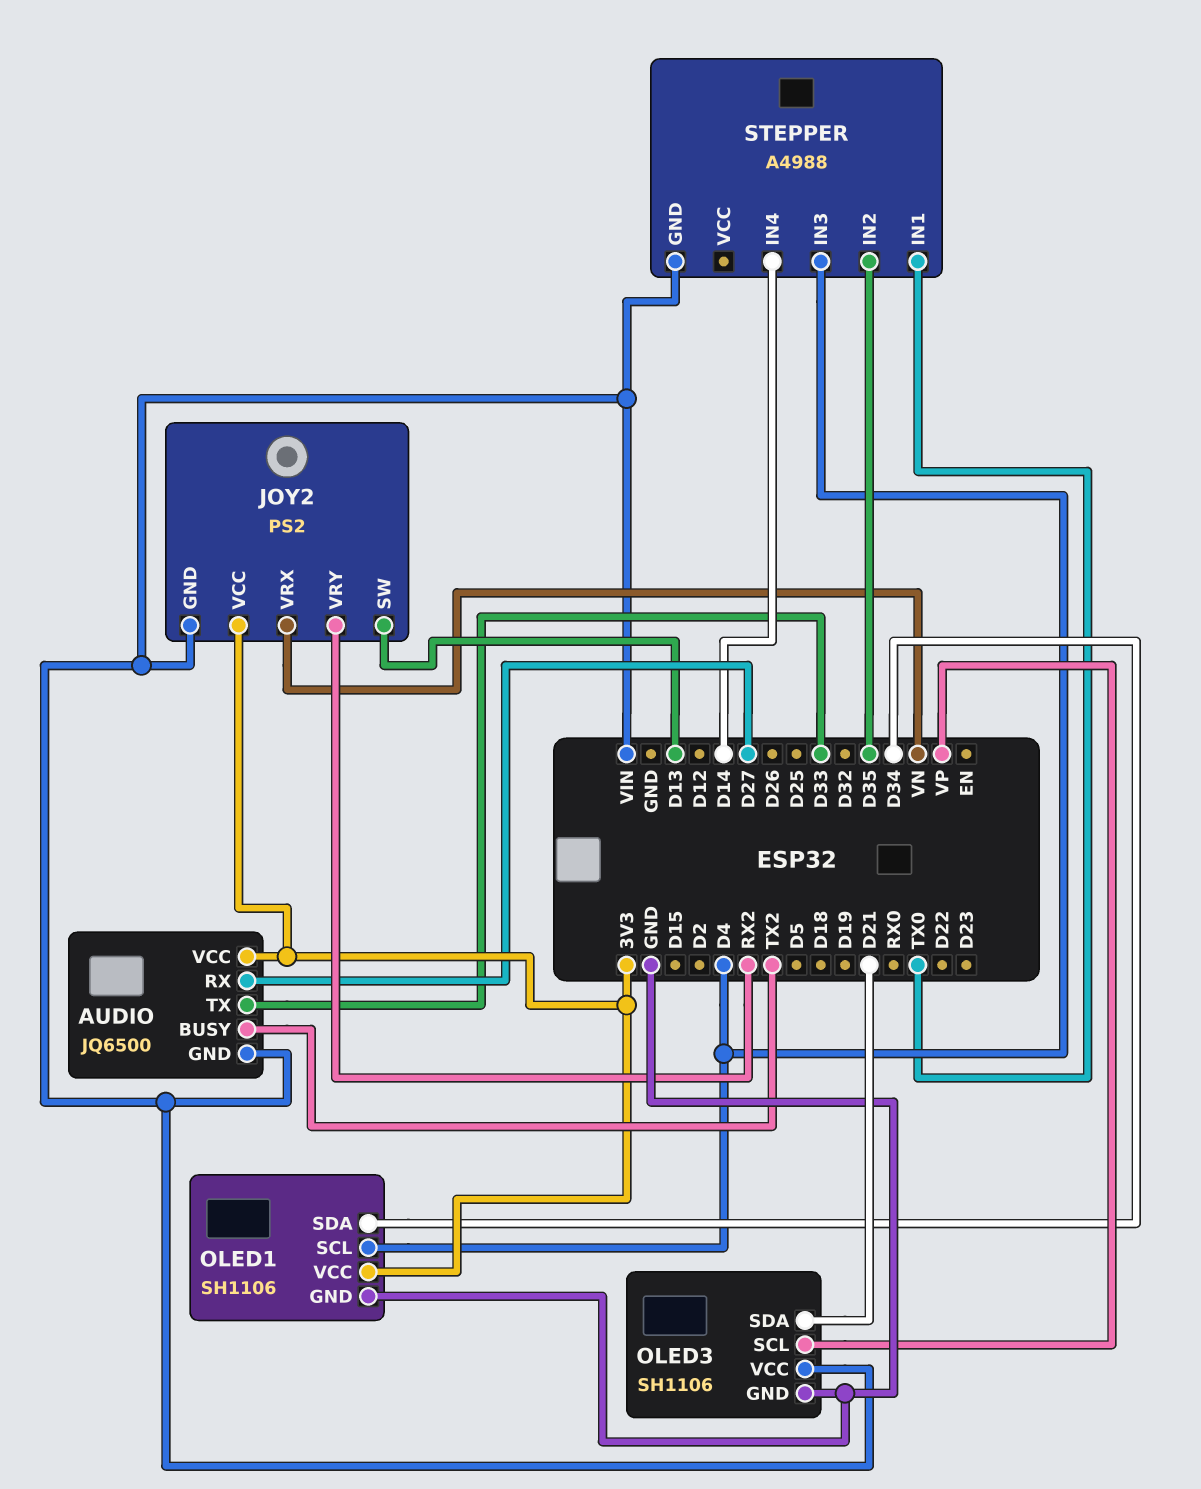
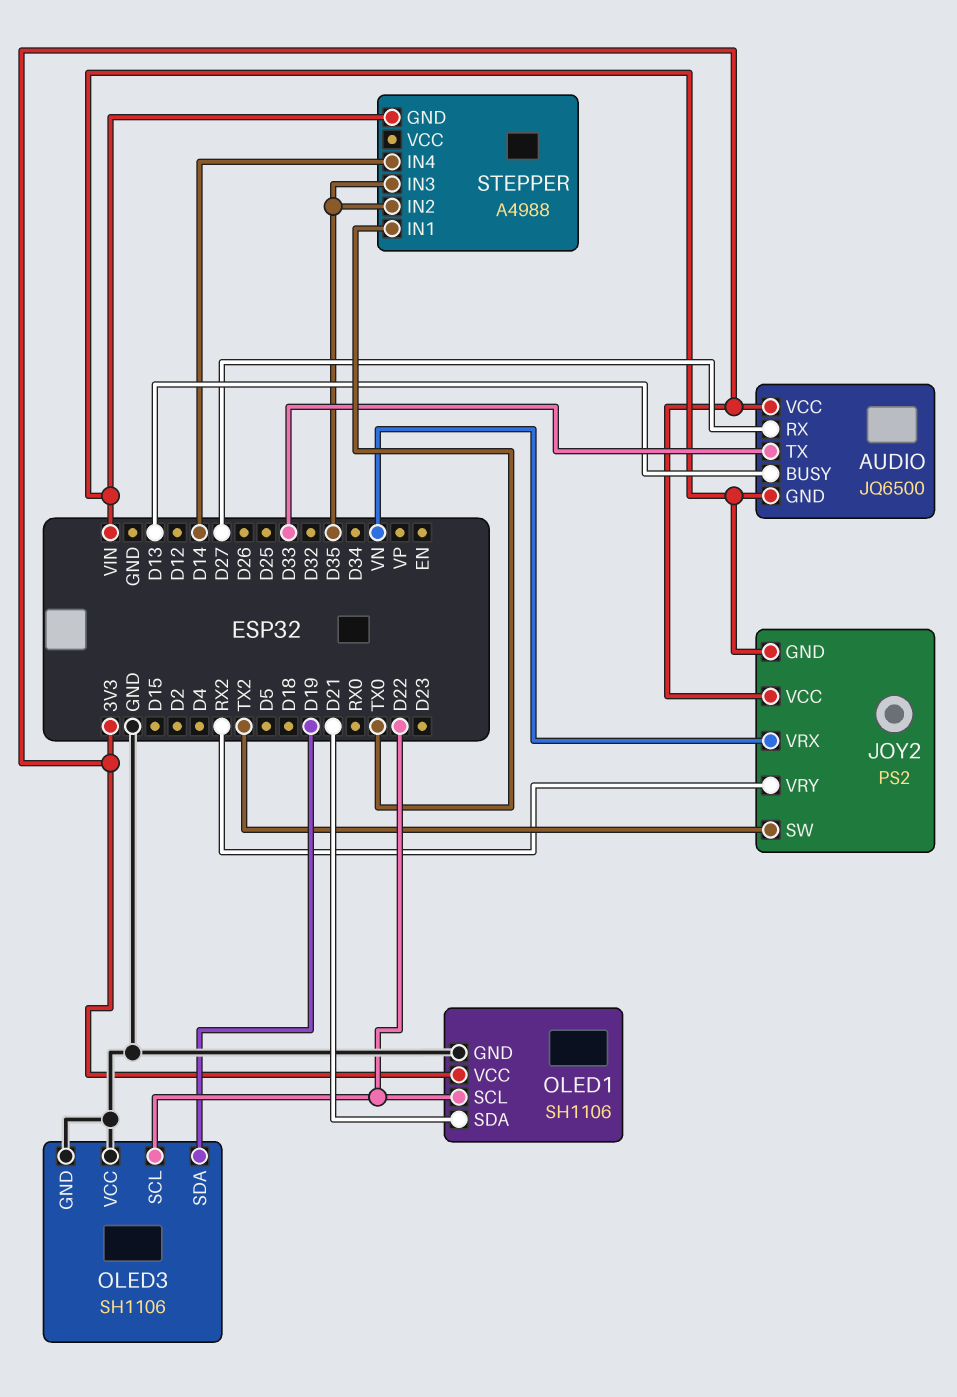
AUDIO pin BUSY: TX2 -> D13
JOY2 pin SW: D13 -> TX2
OLED1 pin SCL: D4 -> D22
OLED1 pin SDA: D34 -> D21
OLED3 pin SCL: VP -> D22
OLED3 pin SDA: D21 -> D19
OLED3 pin VCC: VIN -> GND
STEPPER pin IN3: D4 -> D35

